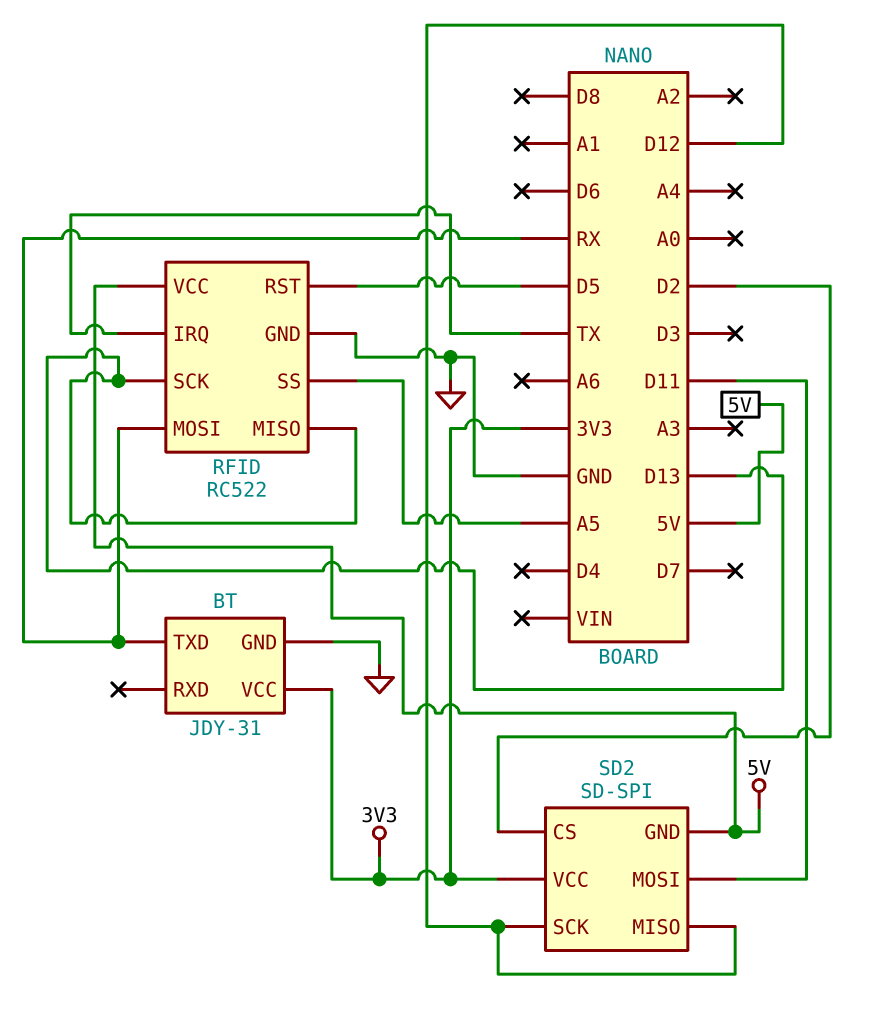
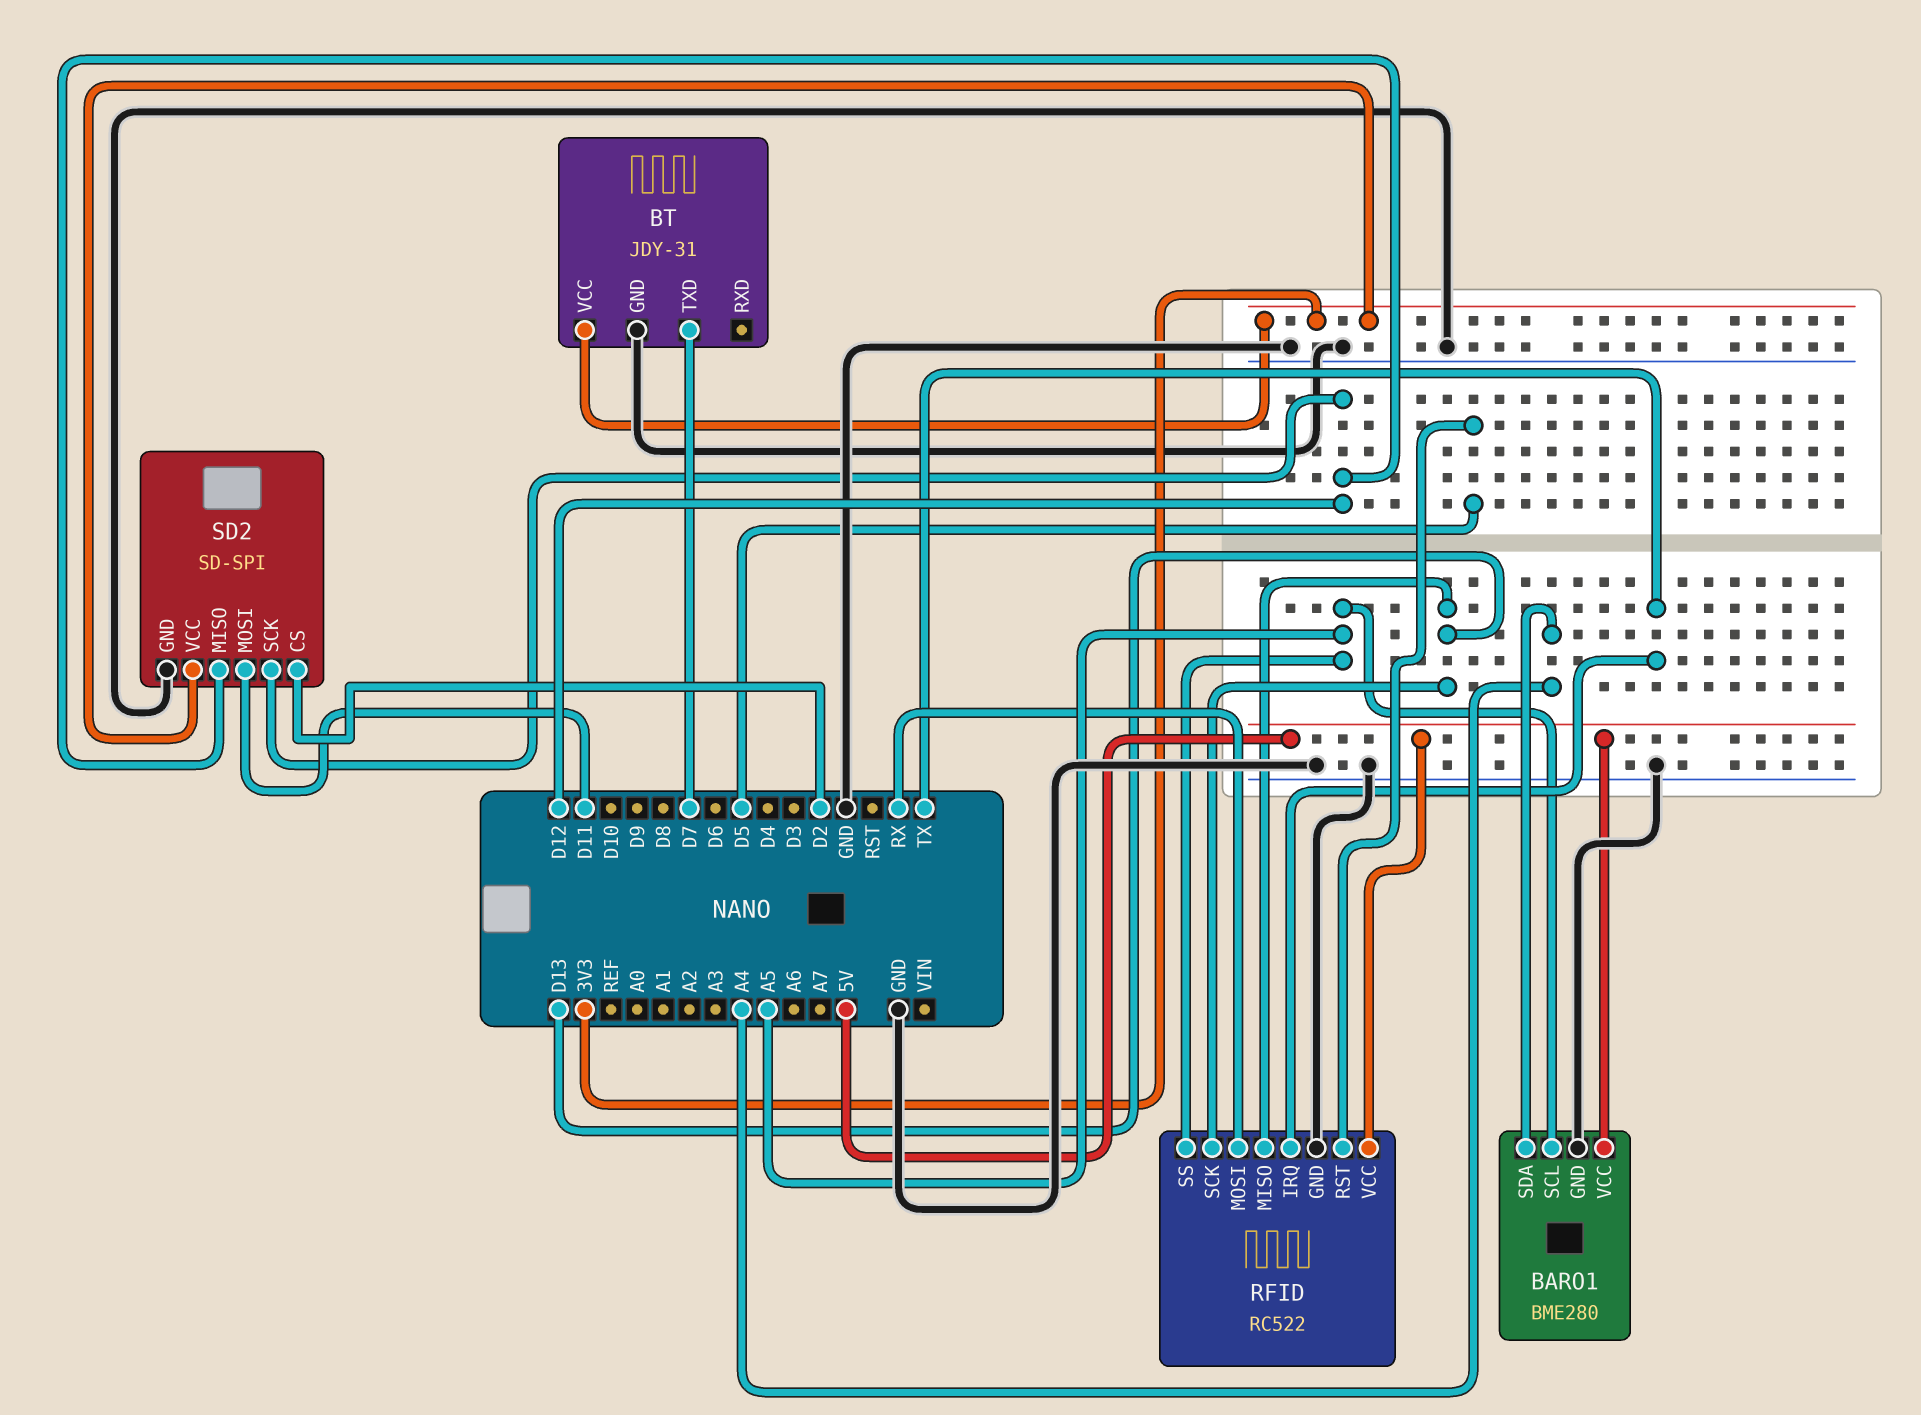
BARO1: none -> BME280
BARO1 pin GND: none -> GND
BARO1 pin SCL: none -> A5
BARO1 pin SDA: none -> A4
BARO1 pin VCC: none -> 5V
BT pin TXD: RX -> D7
SD2 pin GND: 5V -> GND

